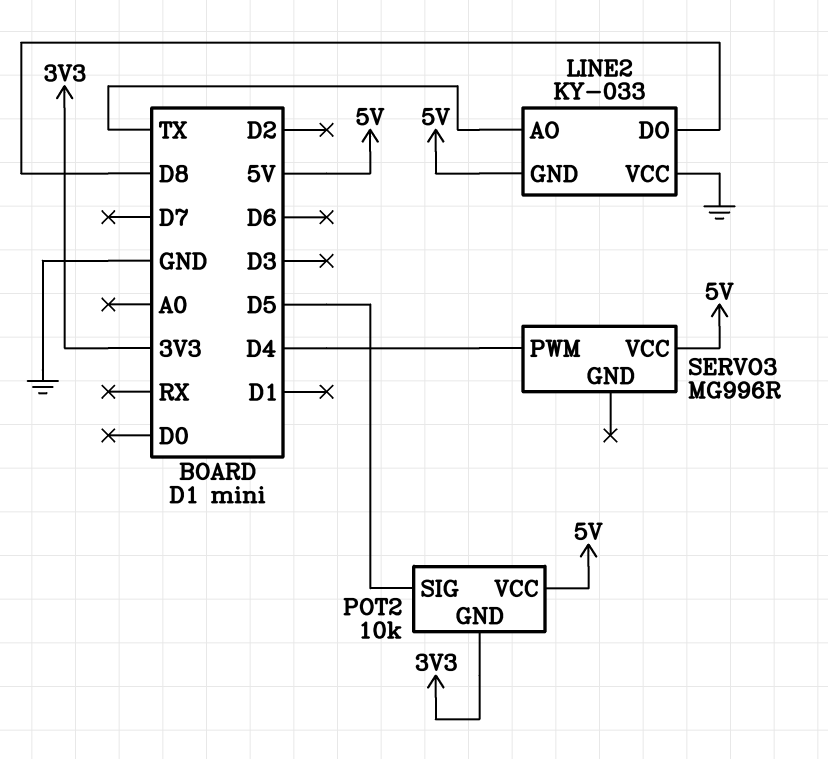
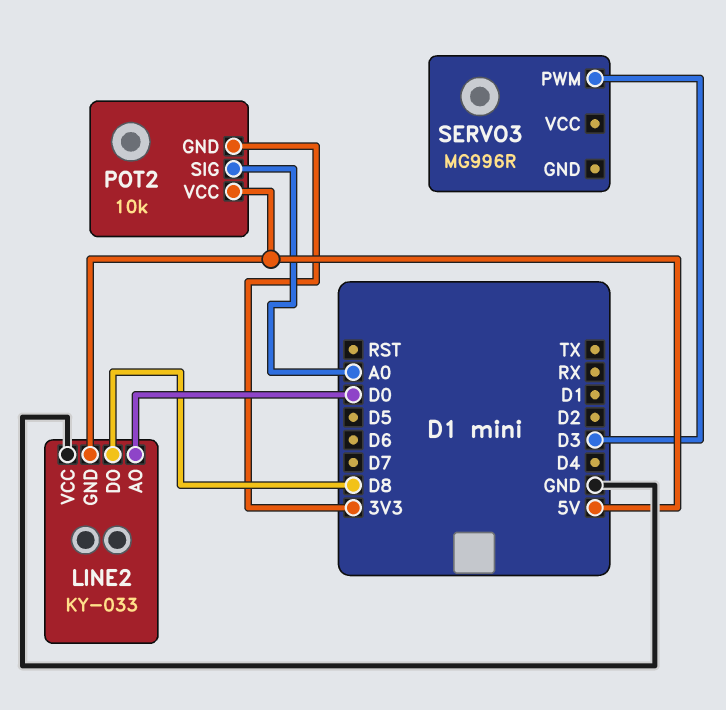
LINE2 pin AO: TX -> D0
POT2 pin SIG: D5 -> A0
SERVO3 pin PWM: D4 -> D3
SERVO3 pin VCC: 5V -> none

